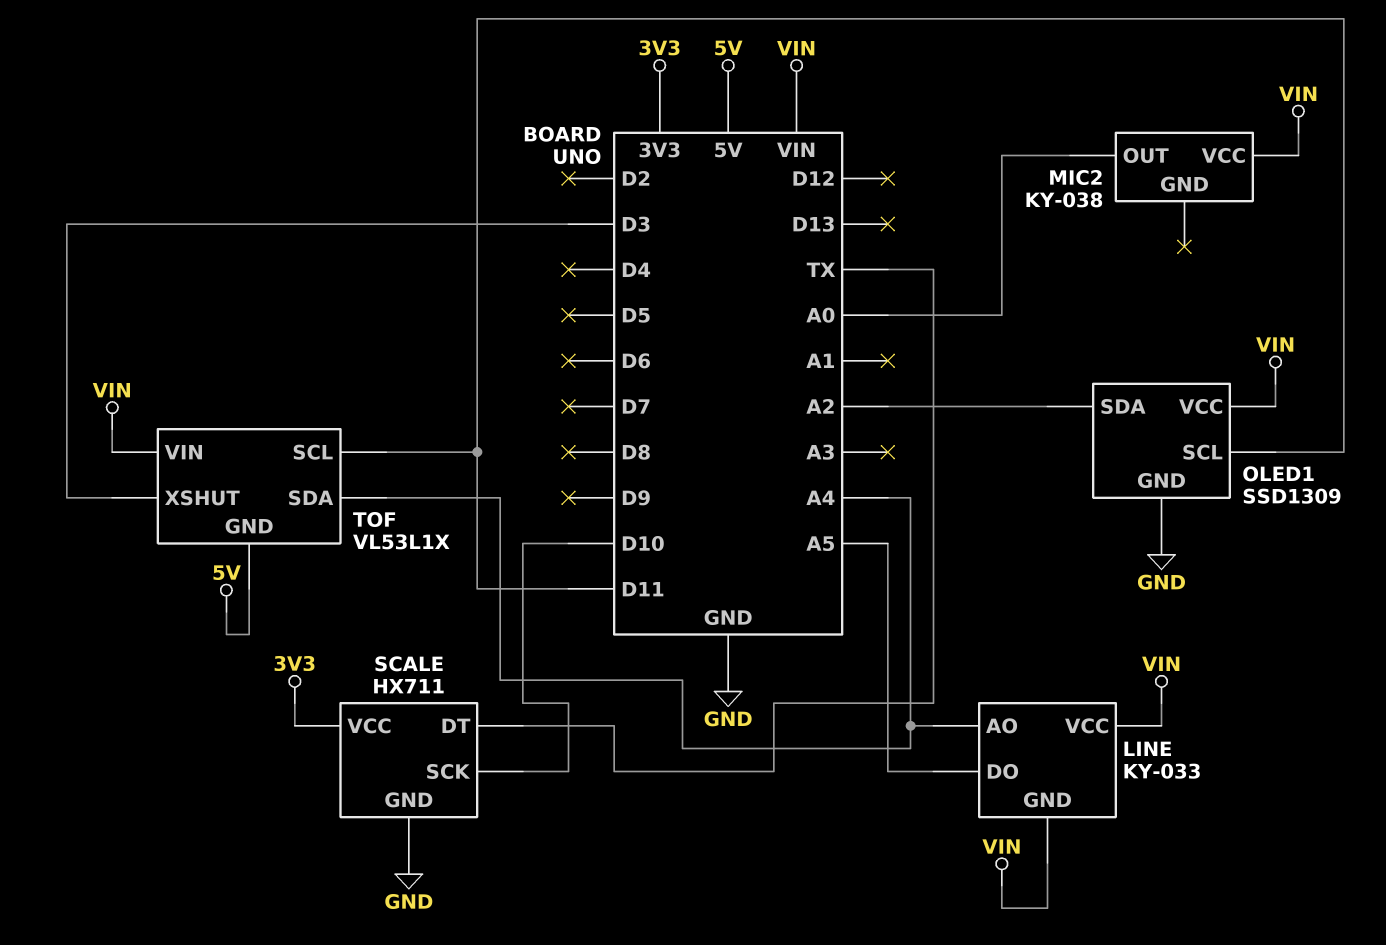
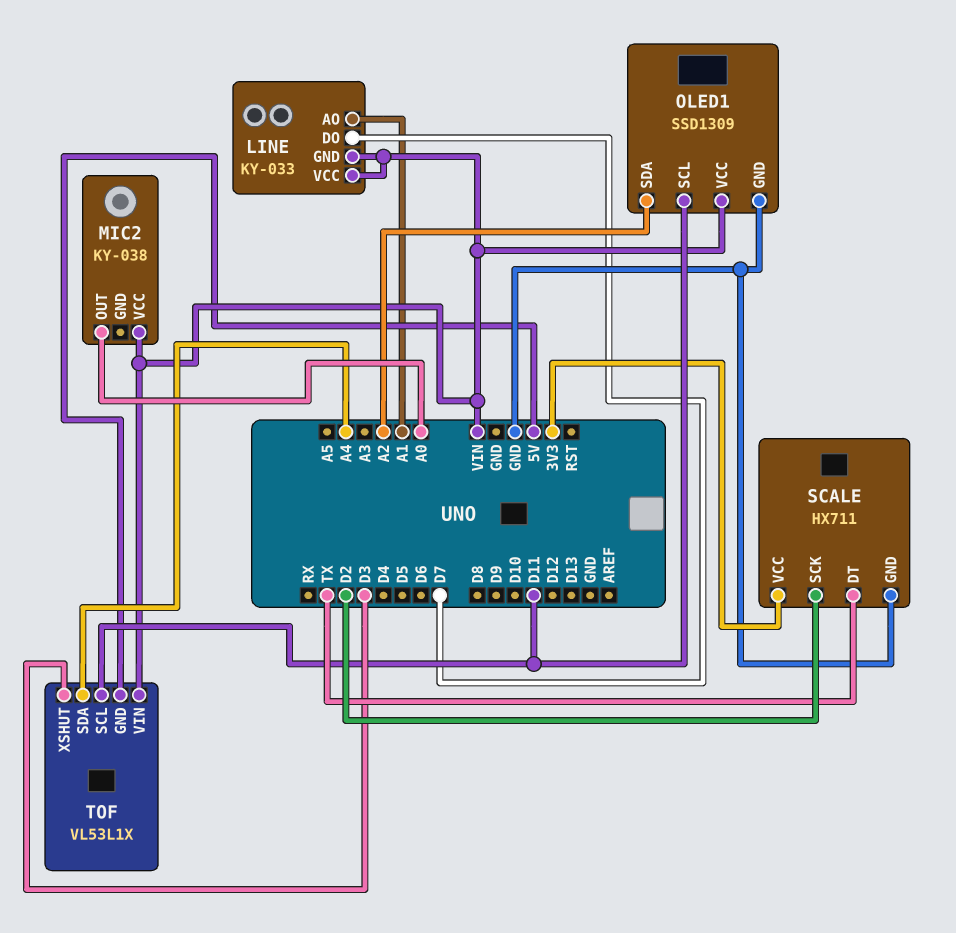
LINE pin AO: A4 -> A1
LINE pin DO: A5 -> D7
SCALE pin SCK: D10 -> D2

